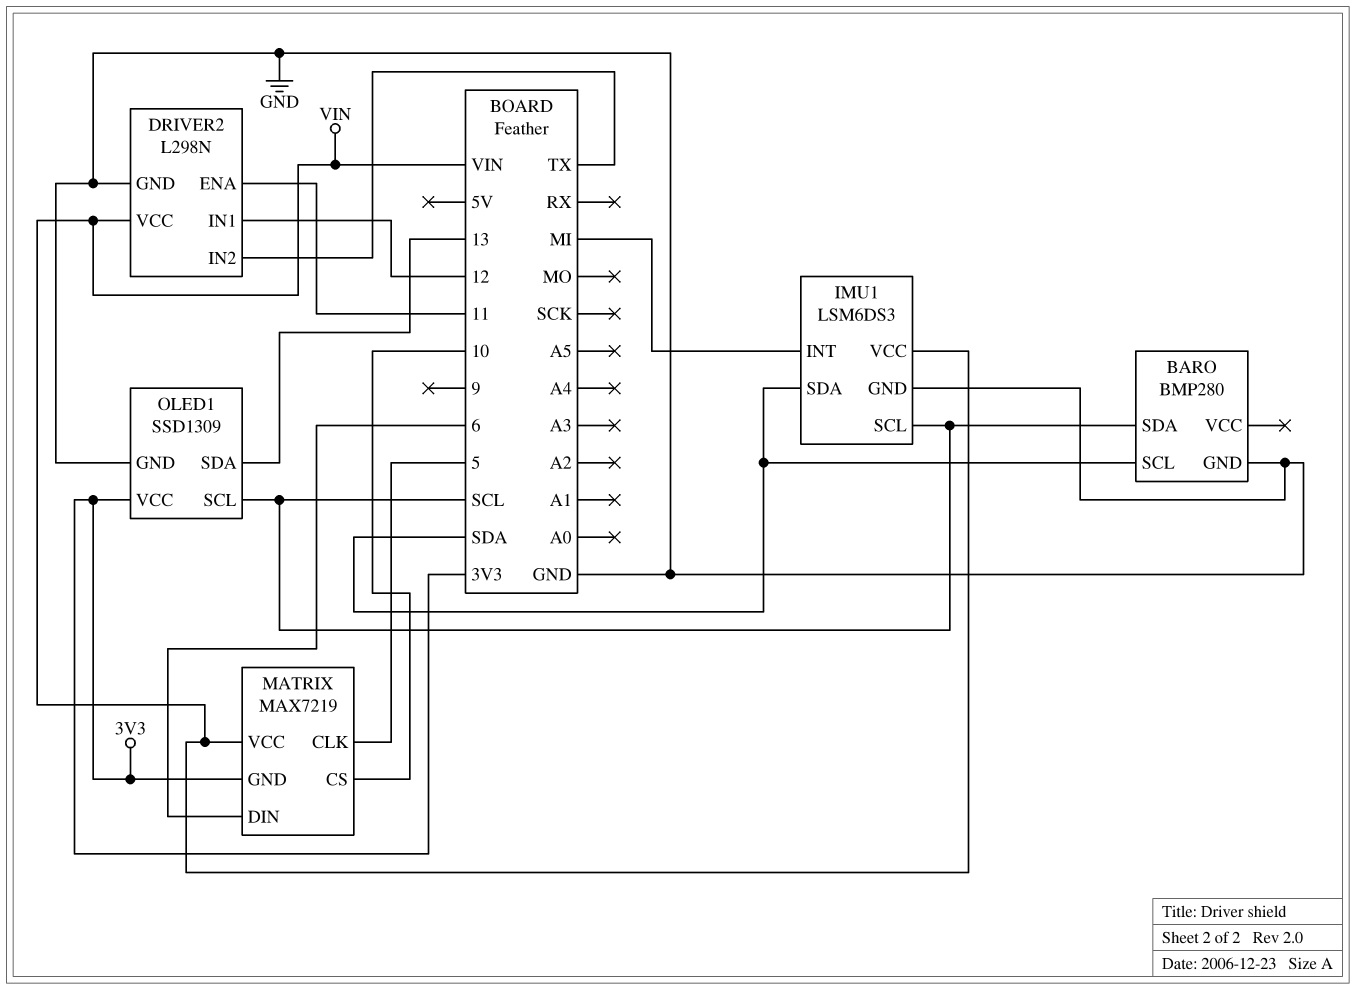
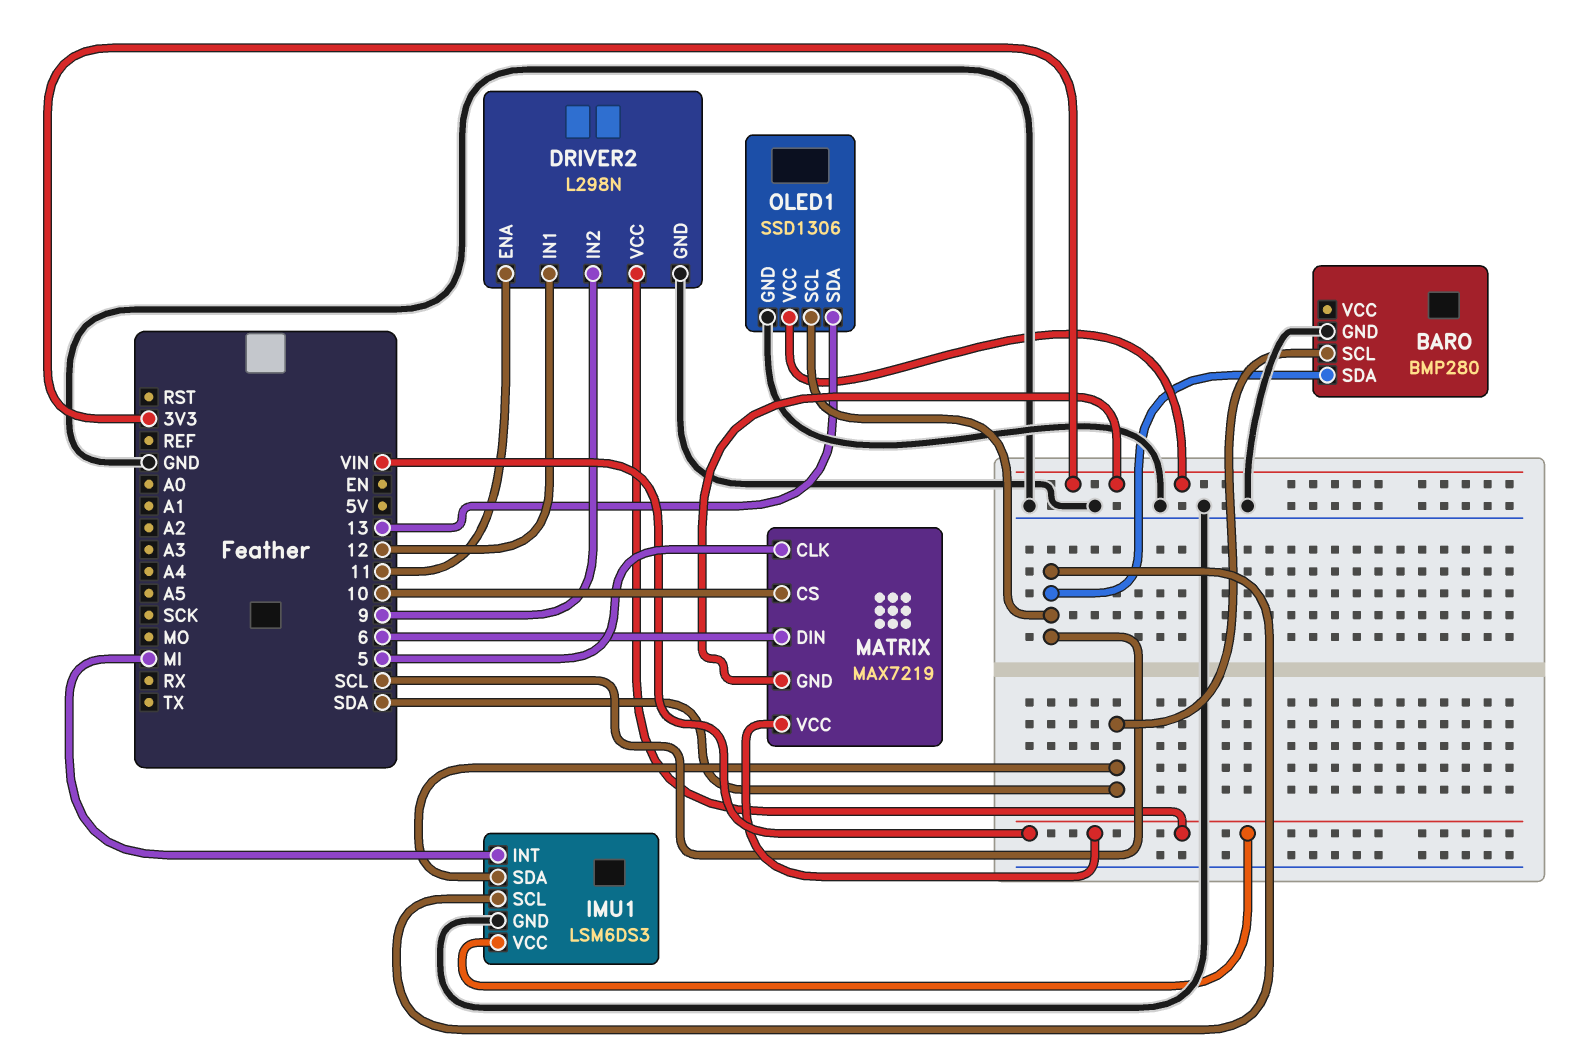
DRIVER2 pin IN2: TX -> 9
OLED1: SSD1309 -> SSD1306

